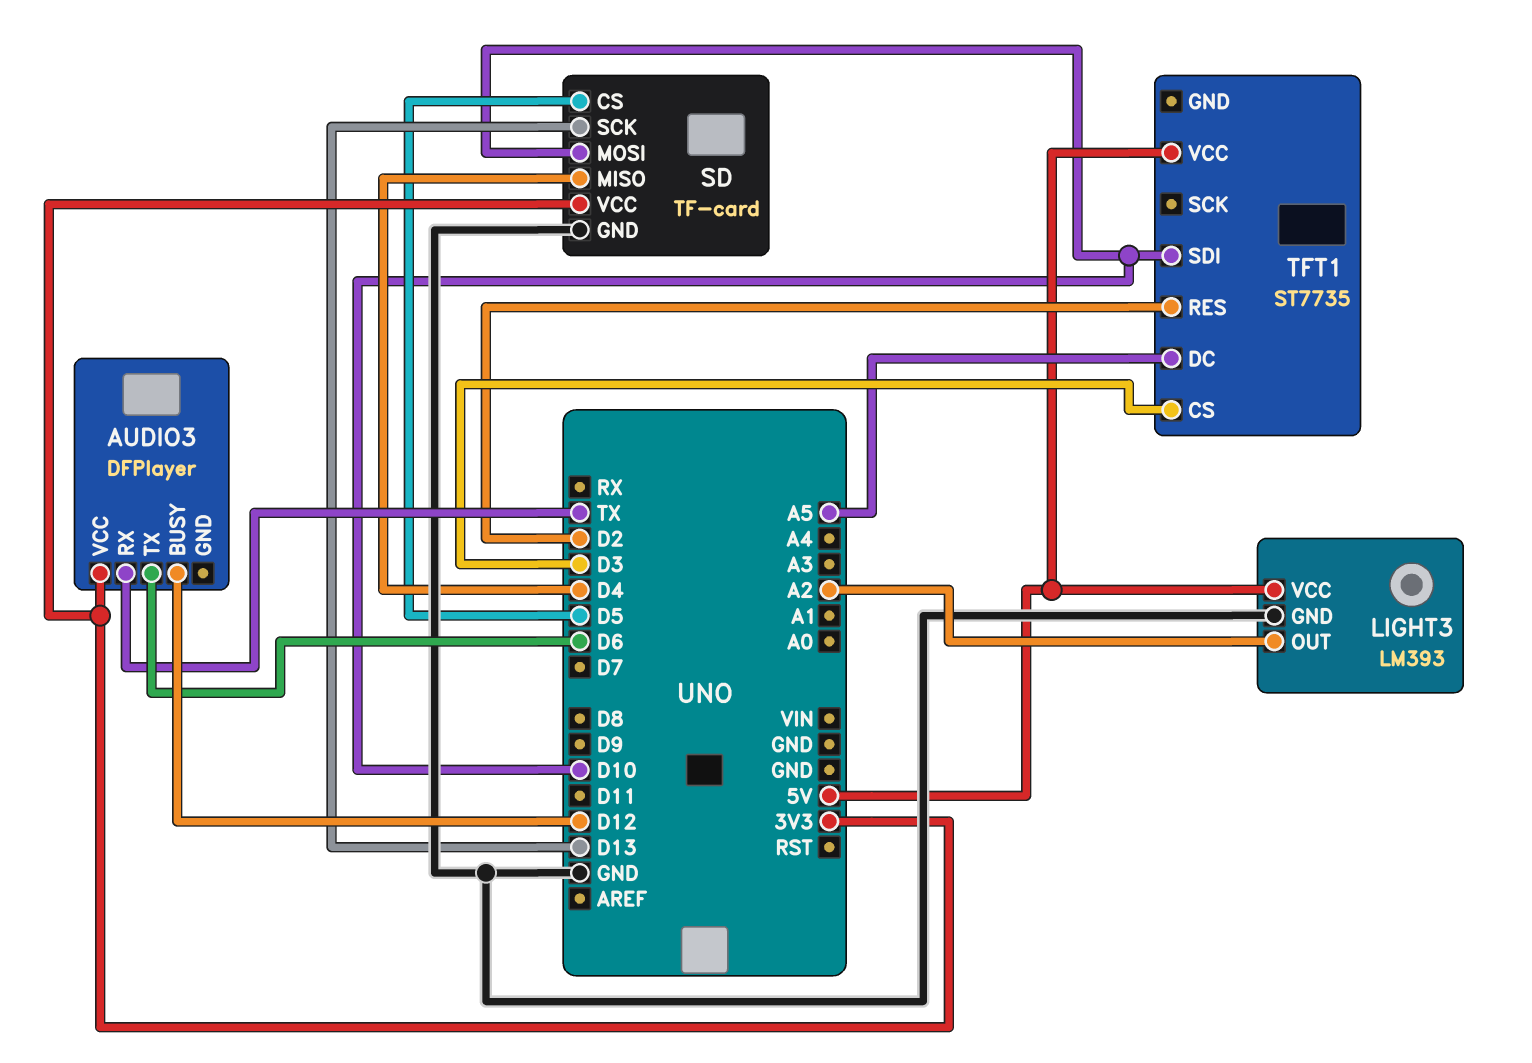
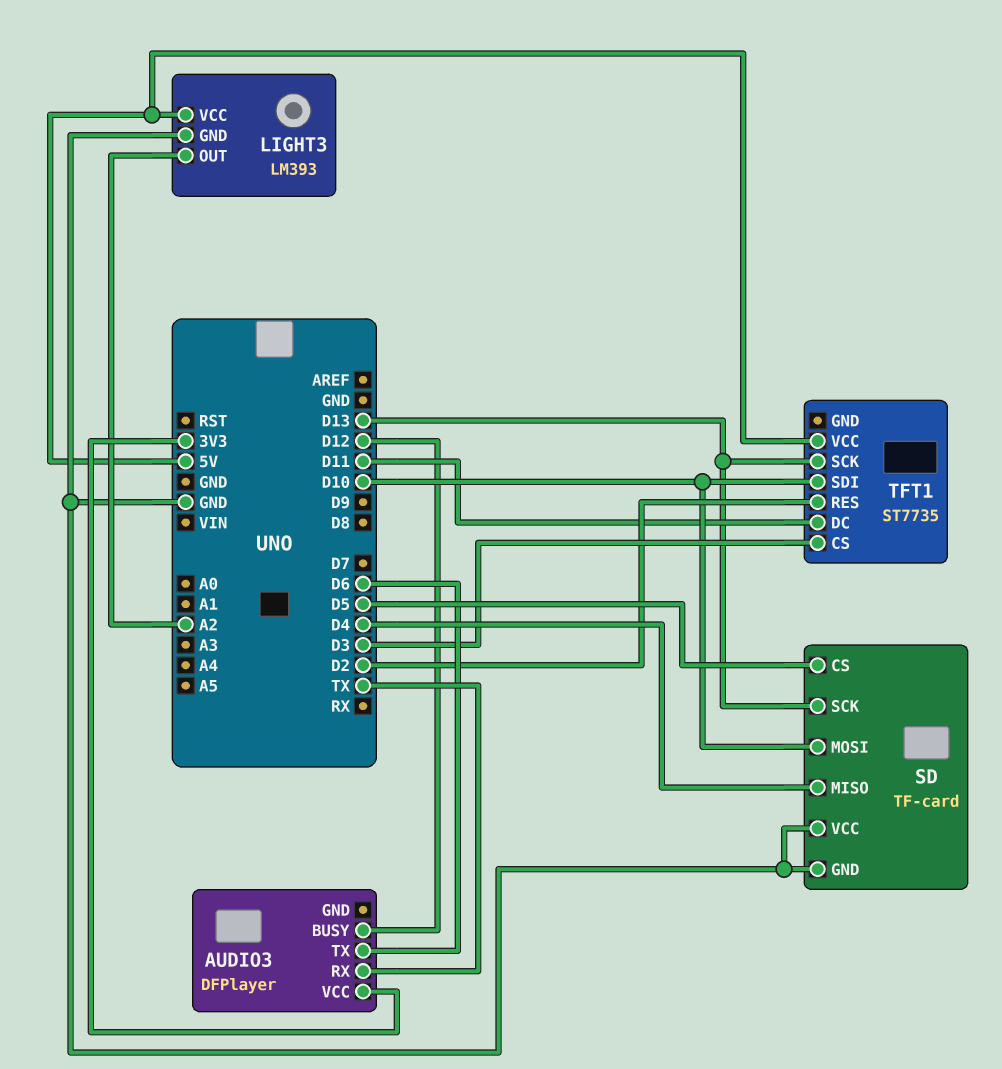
SD pin VCC: 3V3 -> GND
TFT1 pin DC: A5 -> D11
TFT1 pin SCK: none -> D13

